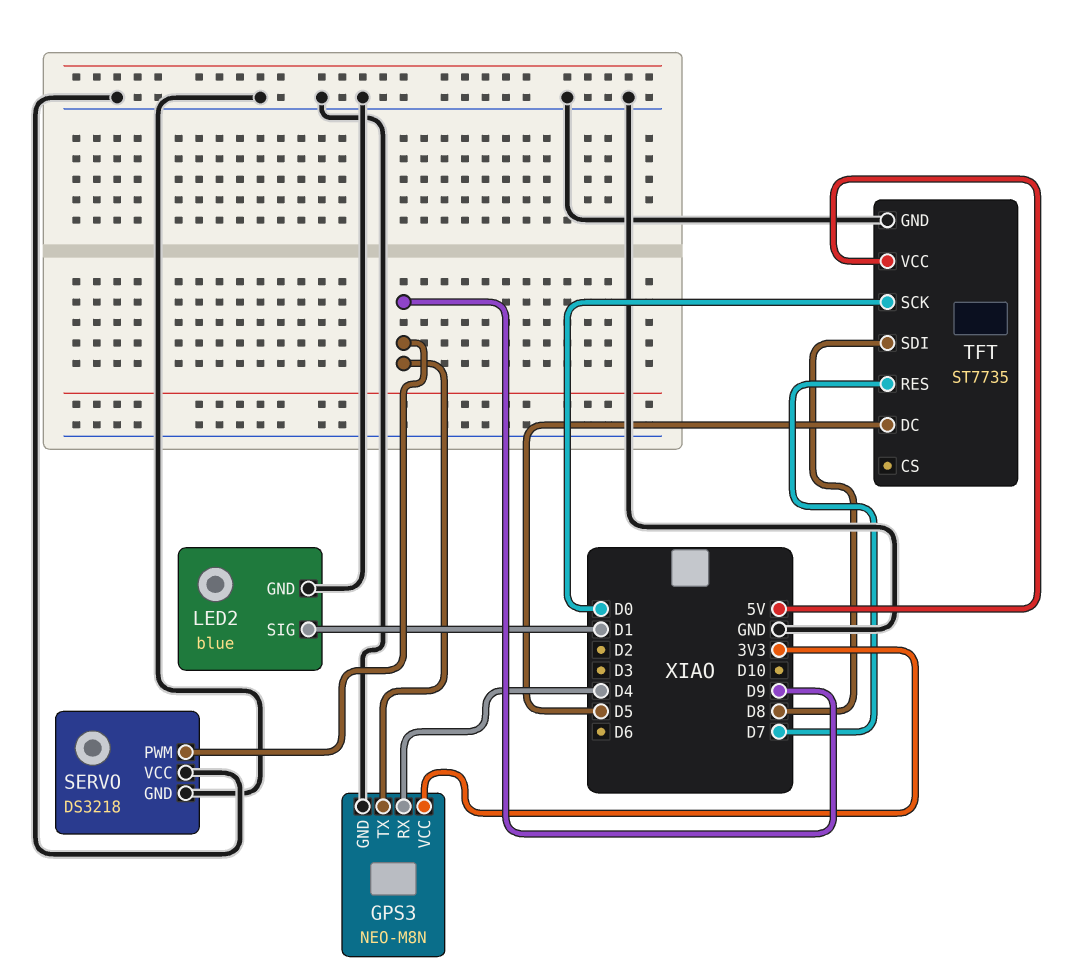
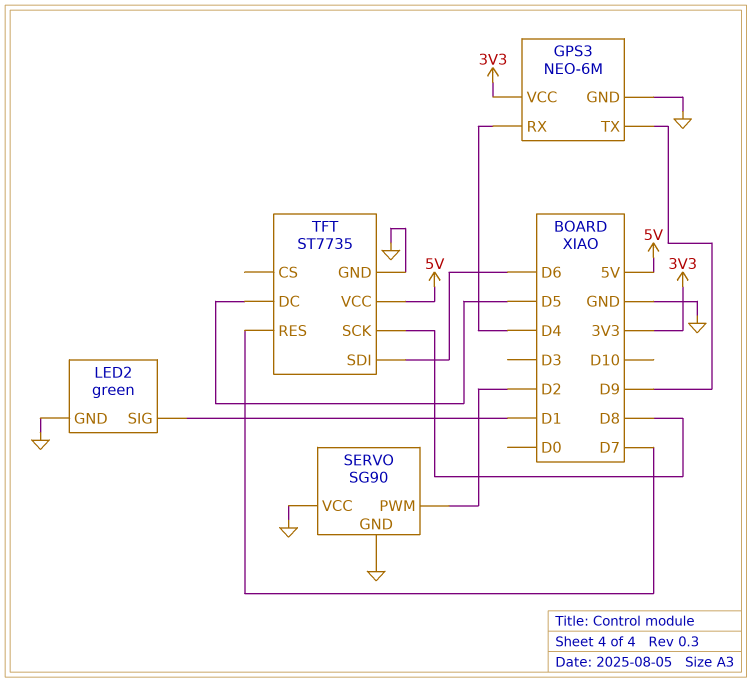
GPS3: NEO-M8N -> NEO-6M
LED2: blue -> green
SERVO: DS3218 -> SG90
SERVO pin PWM: D9 -> D2
TFT pin SCK: D0 -> D8
TFT pin SDI: D8 -> D6

